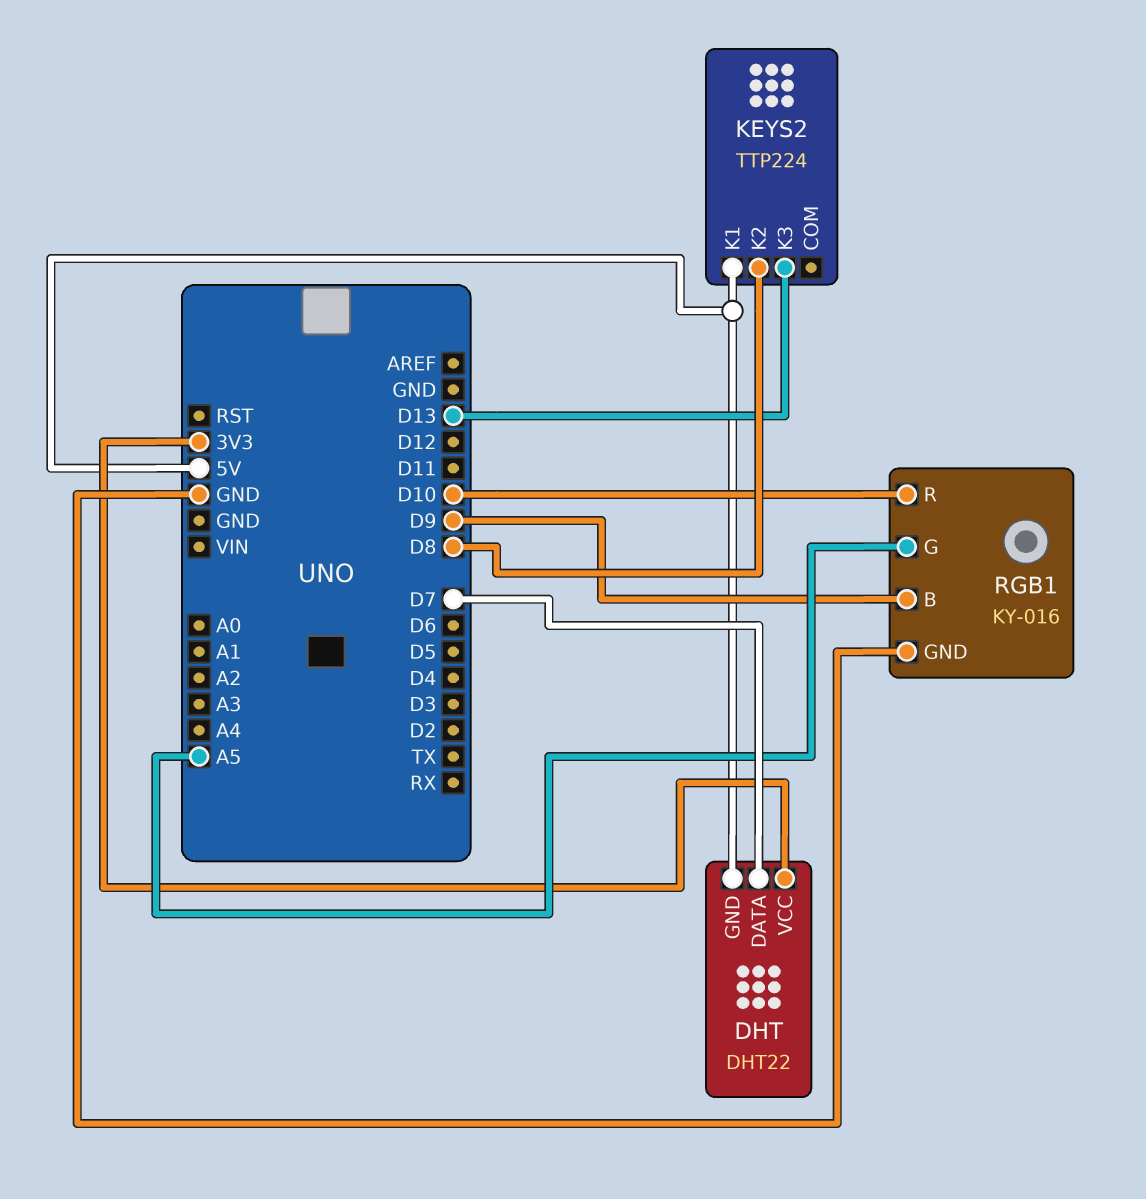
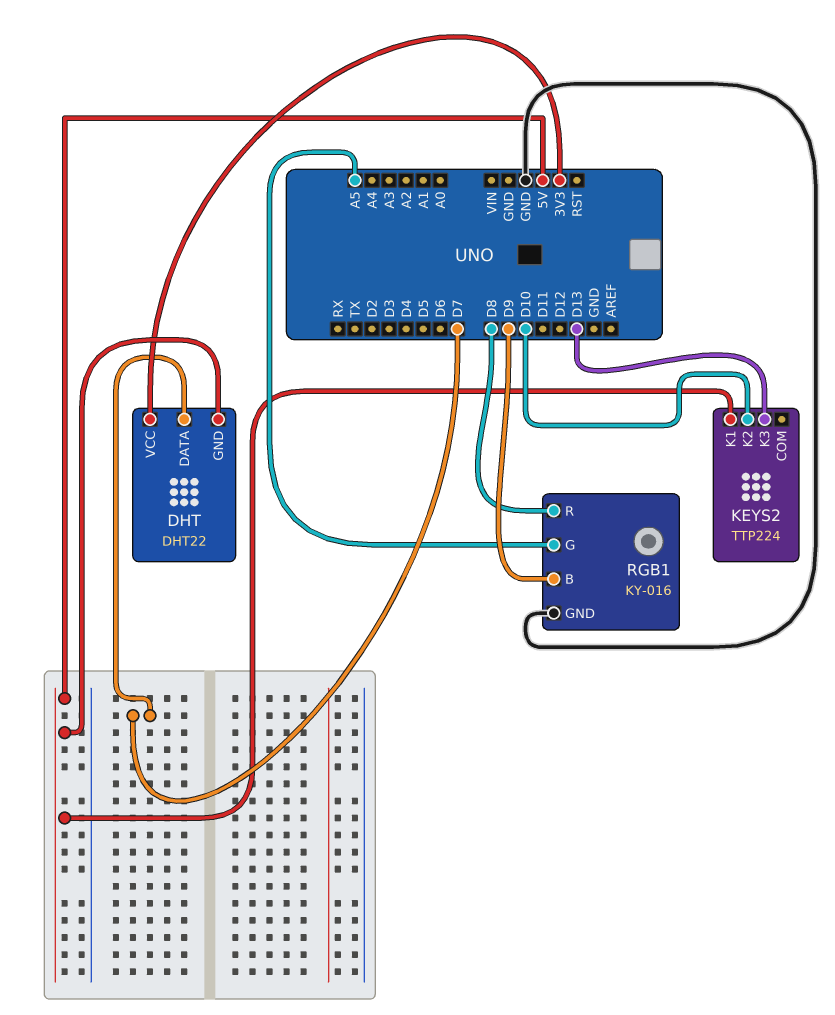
KEYS2 pin K2: D8 -> D10
RGB1 pin R: D10 -> D8

